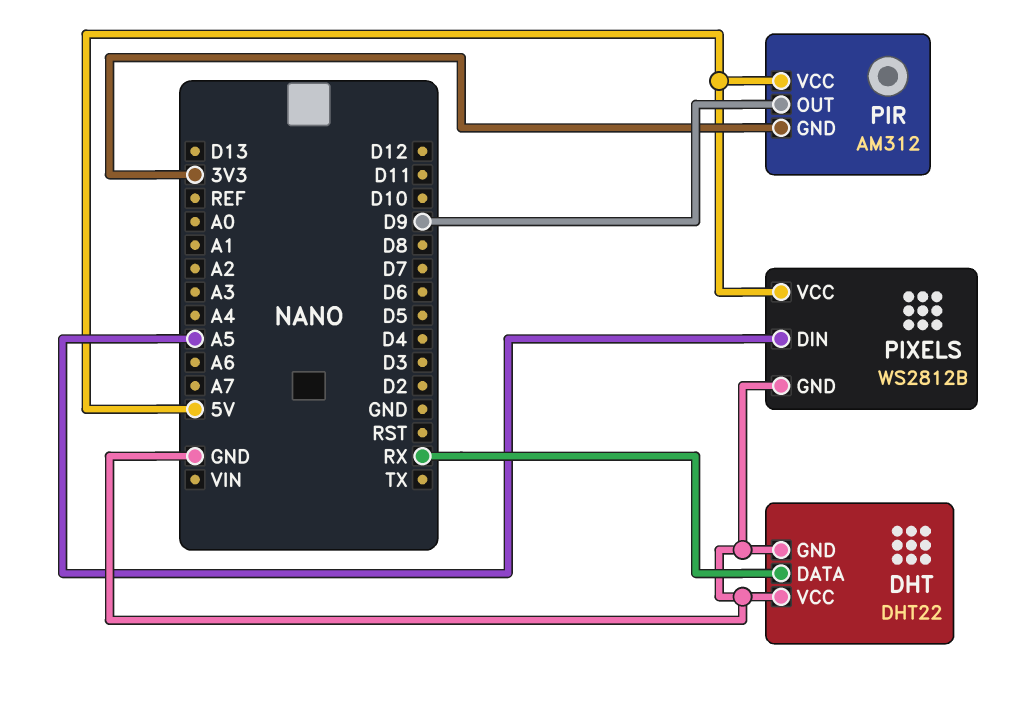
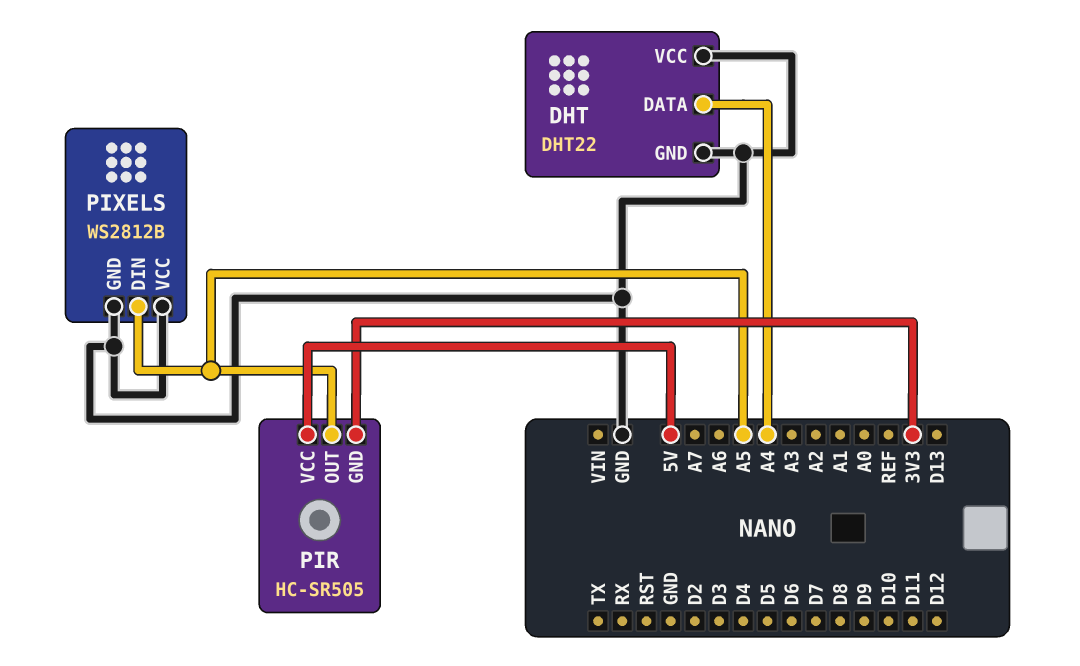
DHT pin DATA: RX -> A4
PIR: AM312 -> HC-SR505
PIR pin OUT: D9 -> A5
PIXELS pin VCC: 5V -> GND

